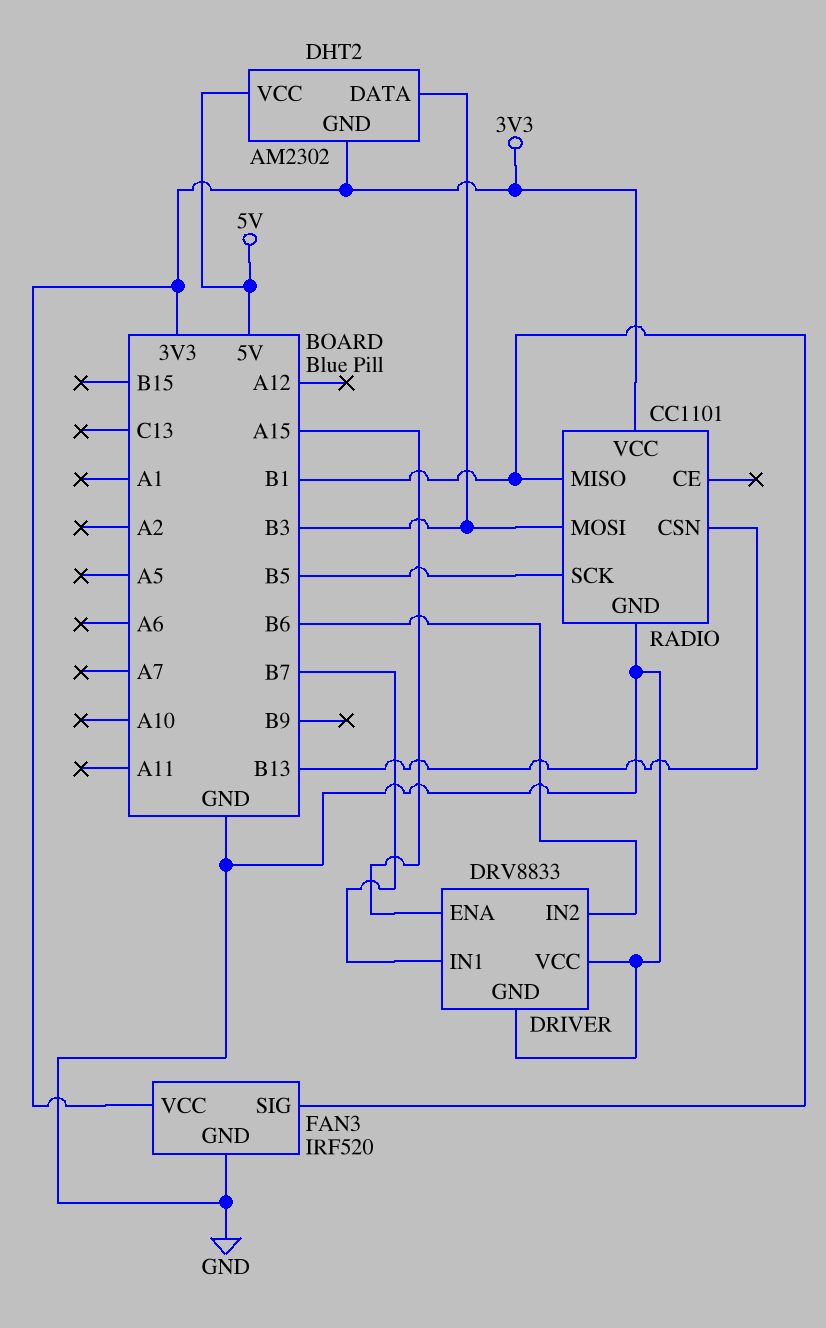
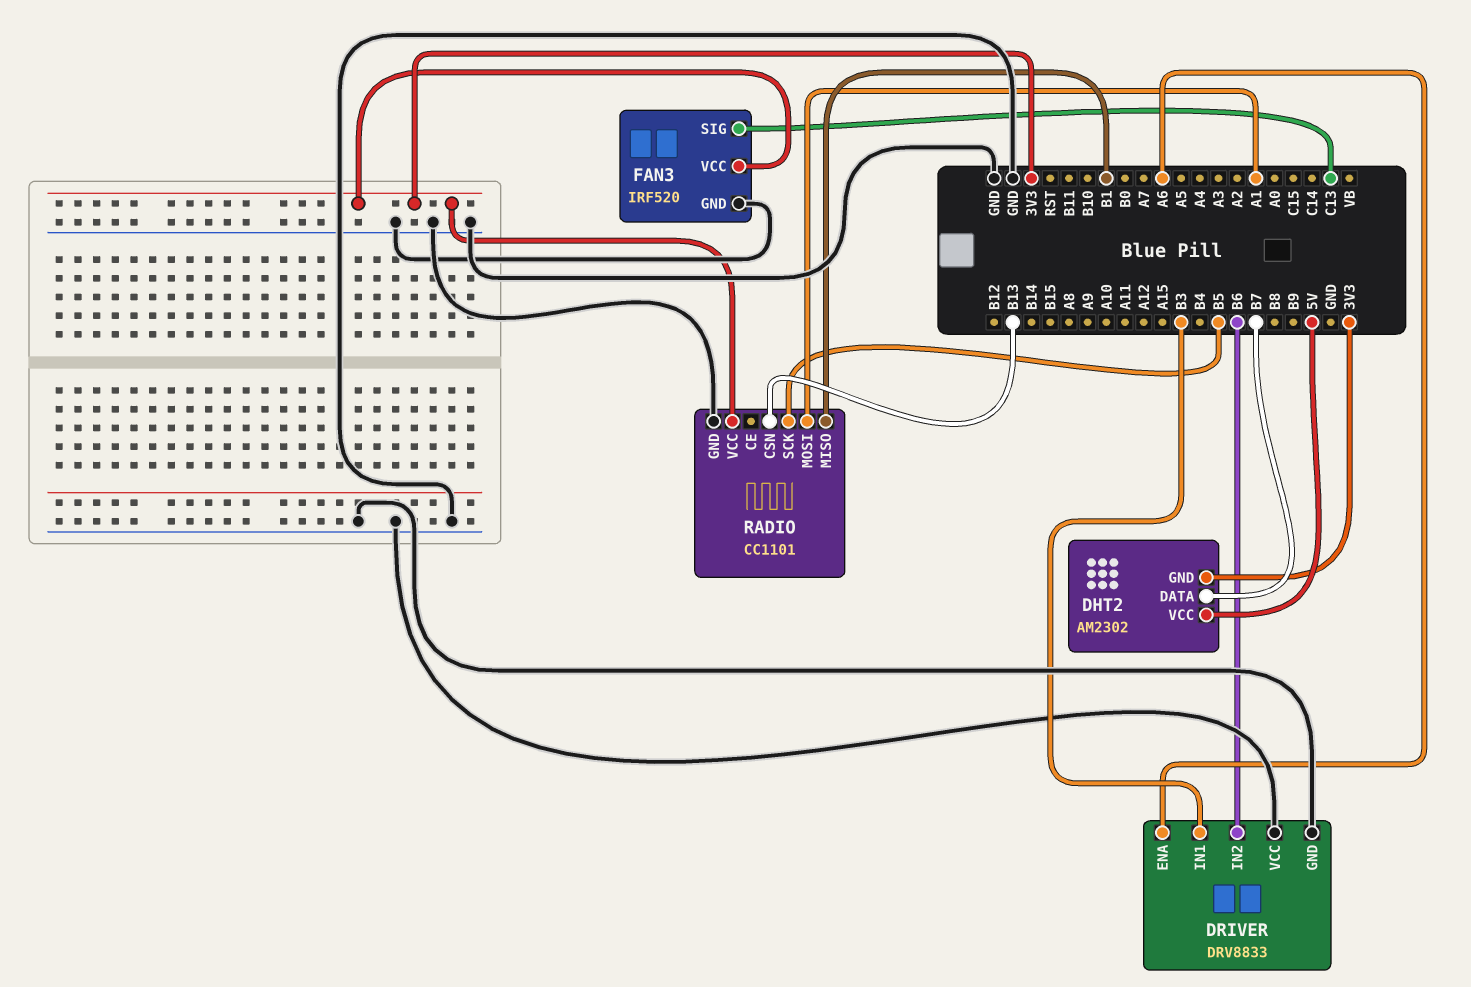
DHT2 pin DATA: B3 -> B7
DRIVER pin ENA: A15 -> A6
DRIVER pin IN1: B7 -> B3
FAN3 pin SIG: B1 -> C13
RADIO pin MOSI: B3 -> A1

